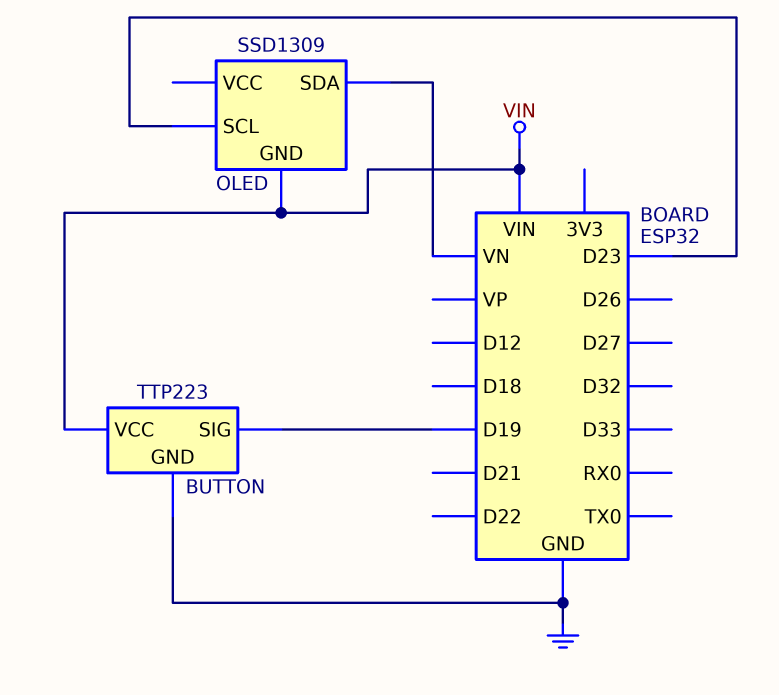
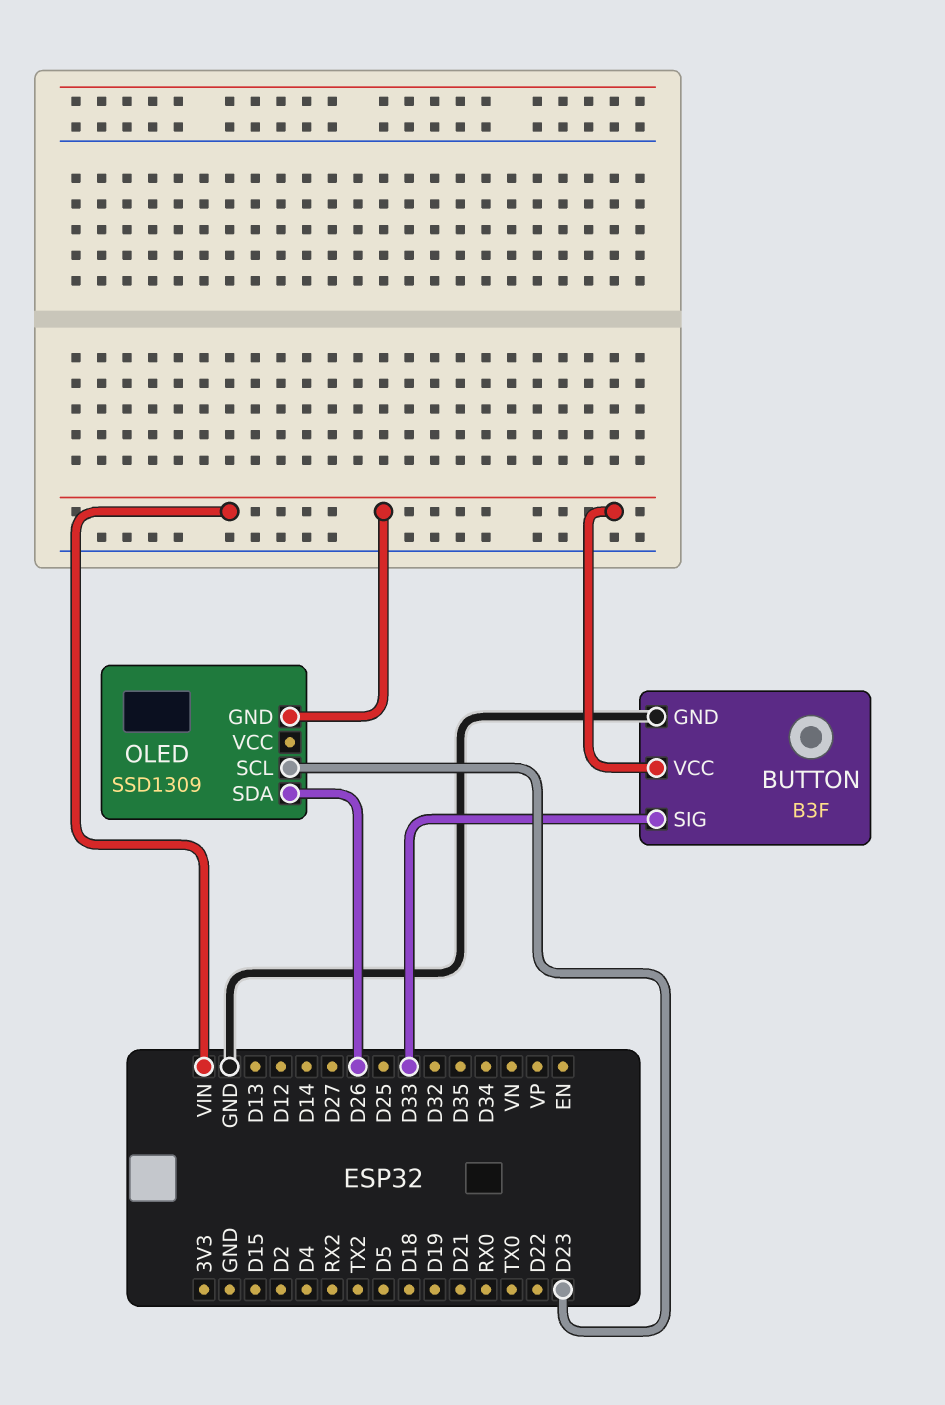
BUTTON: TTP223 -> B3F
BUTTON pin SIG: D19 -> D33
OLED pin SDA: VN -> D26

